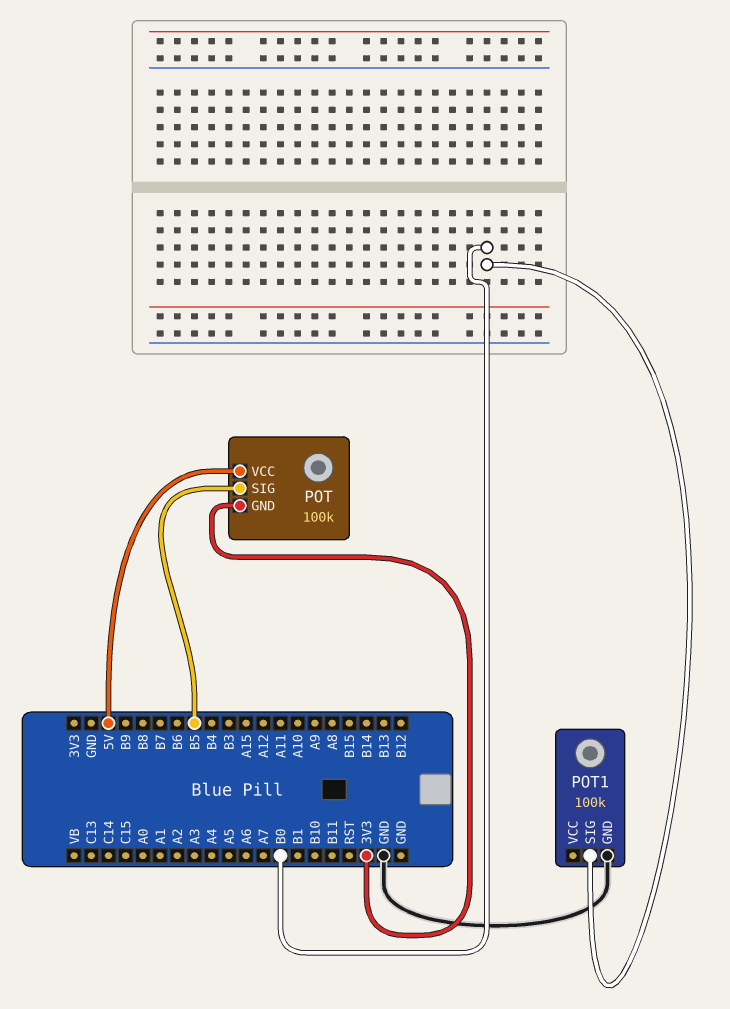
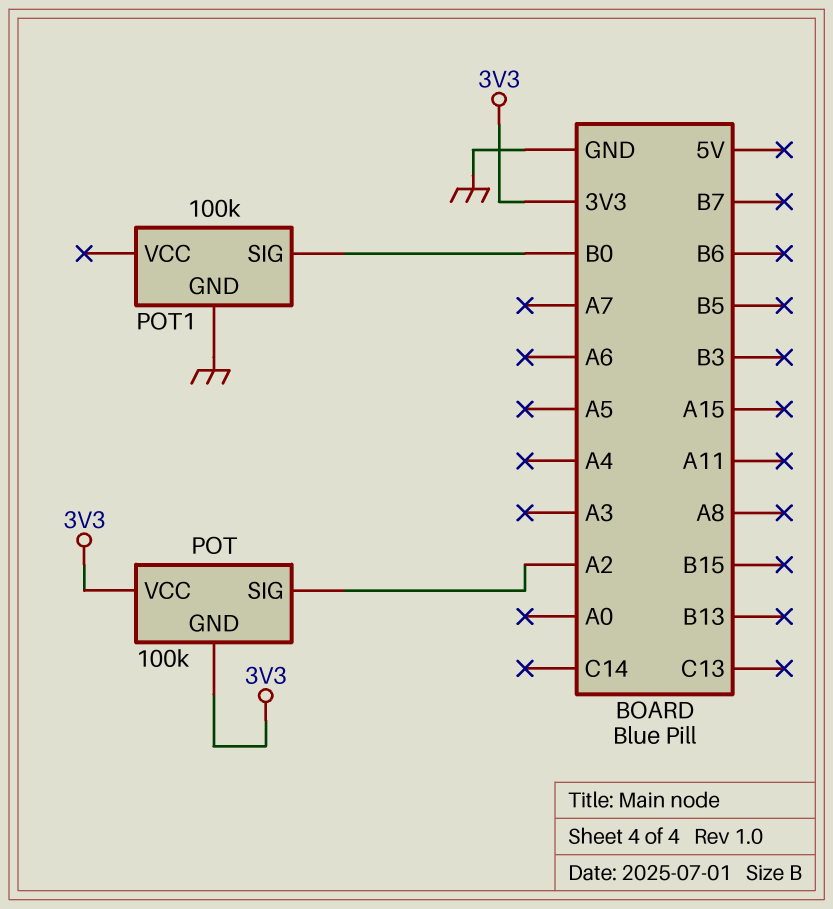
POT pin SIG: B5 -> A2
POT pin VCC: 5V -> 3V3

